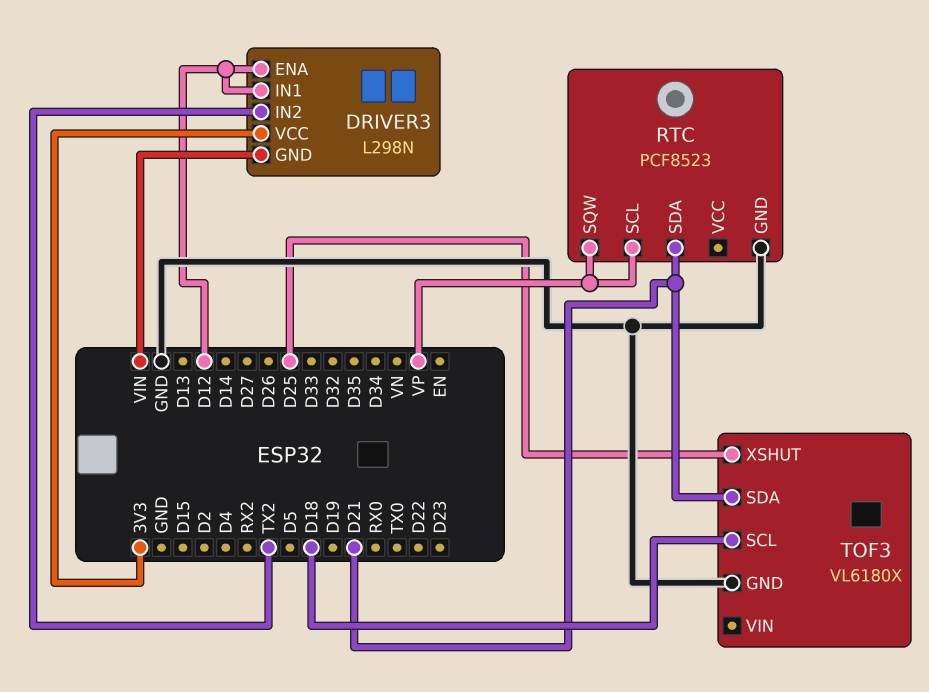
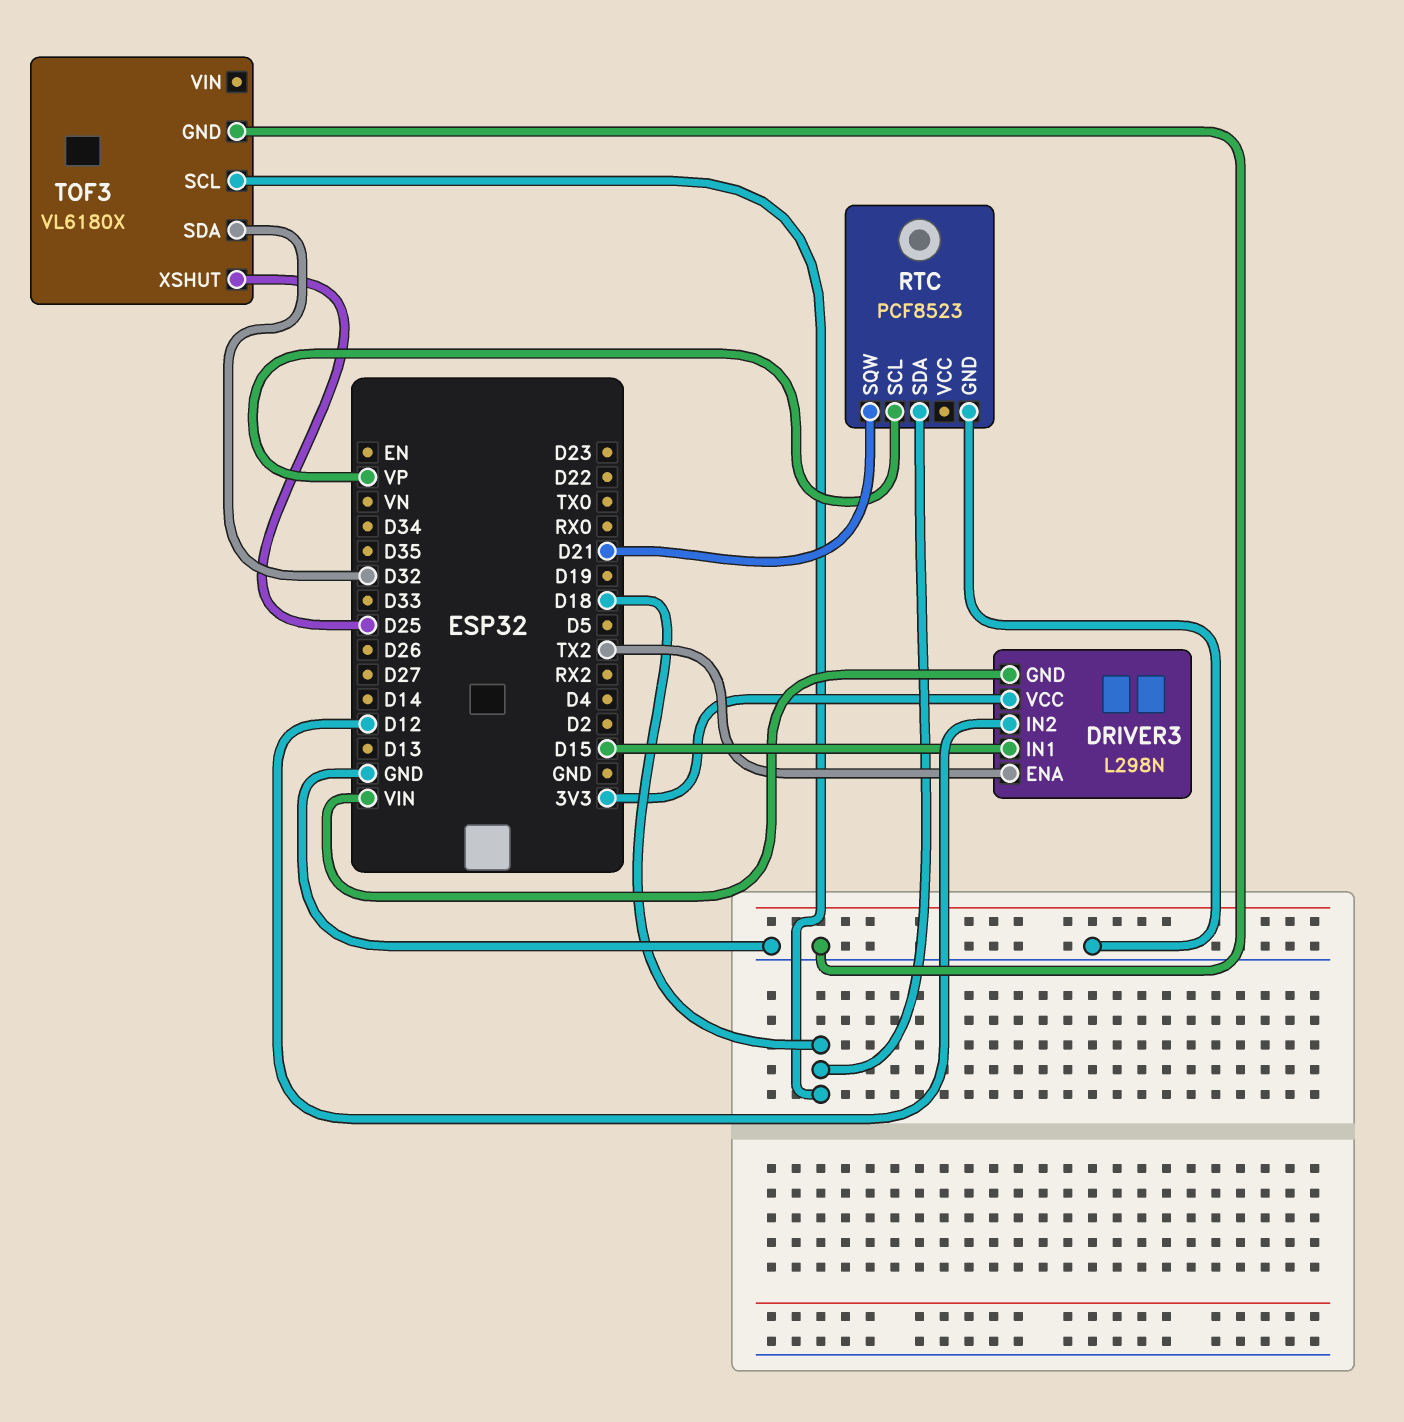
DRIVER3 pin ENA: D12 -> TX2
DRIVER3 pin IN1: D12 -> D15
DRIVER3 pin IN2: TX2 -> D12
RTC pin SDA: D21 -> D18
RTC pin SQW: VP -> D21
TOF3 pin SDA: D21 -> D32

